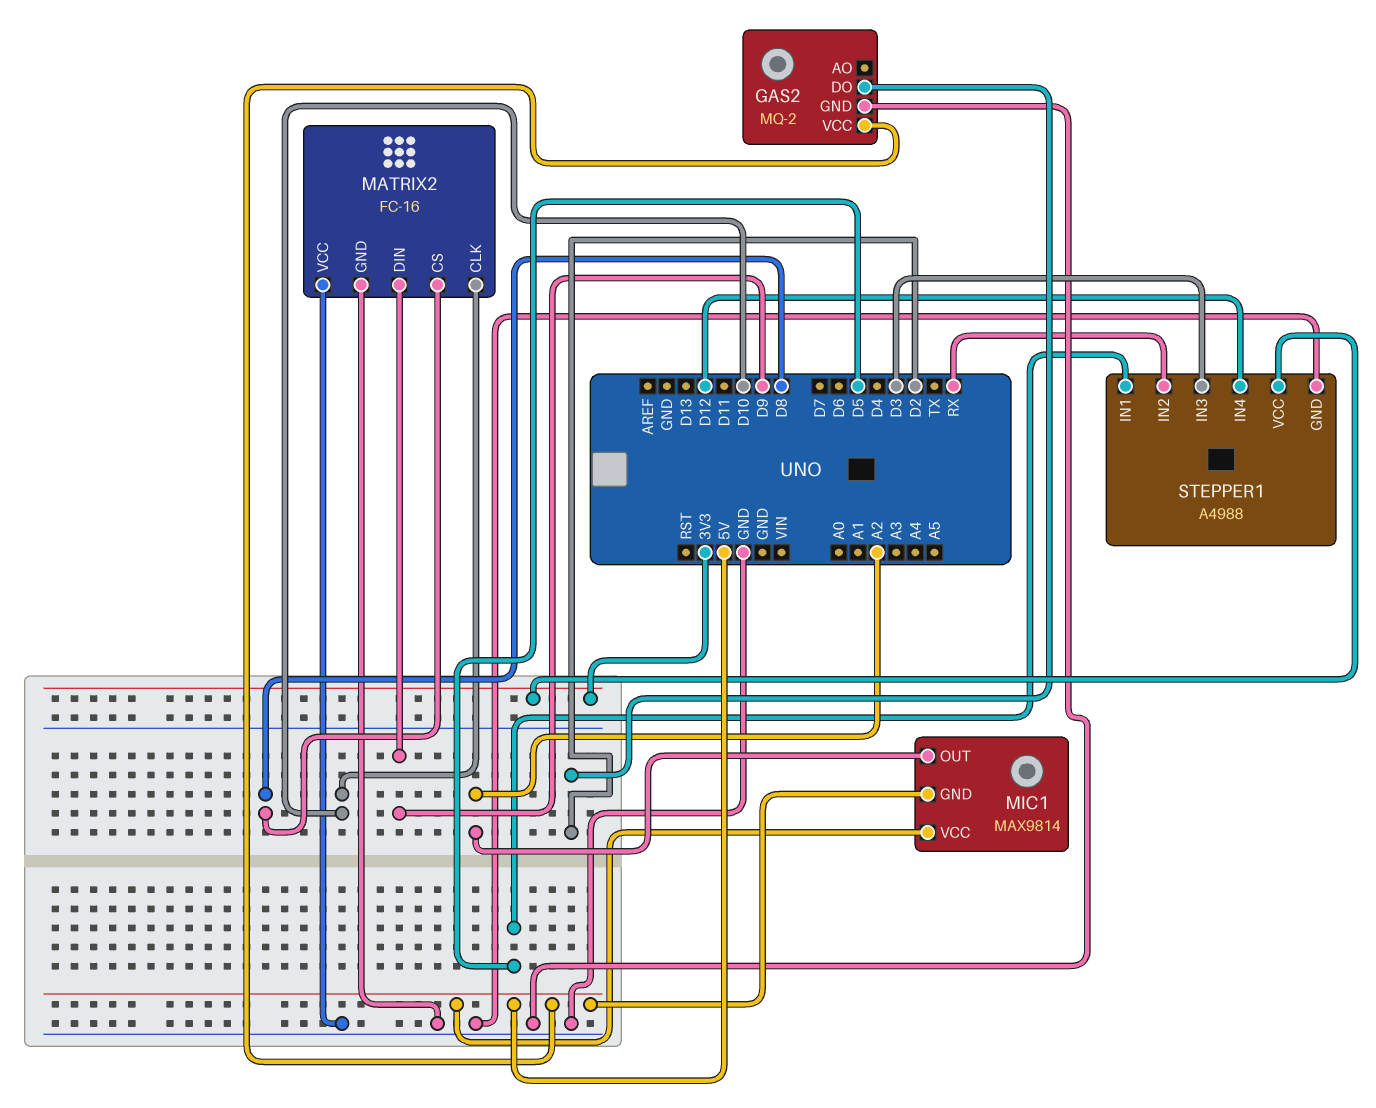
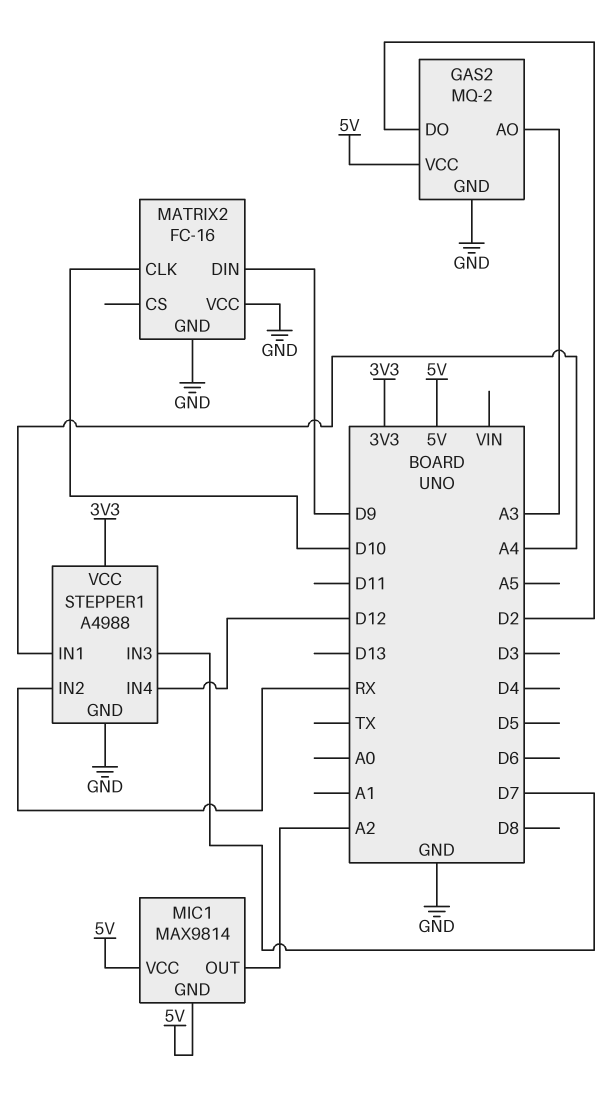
GAS2 pin AO: none -> A3
MATRIX2 pin CS: D8 -> none
STEPPER1 pin IN1: D5 -> A4
STEPPER1 pin IN3: D3 -> D7

